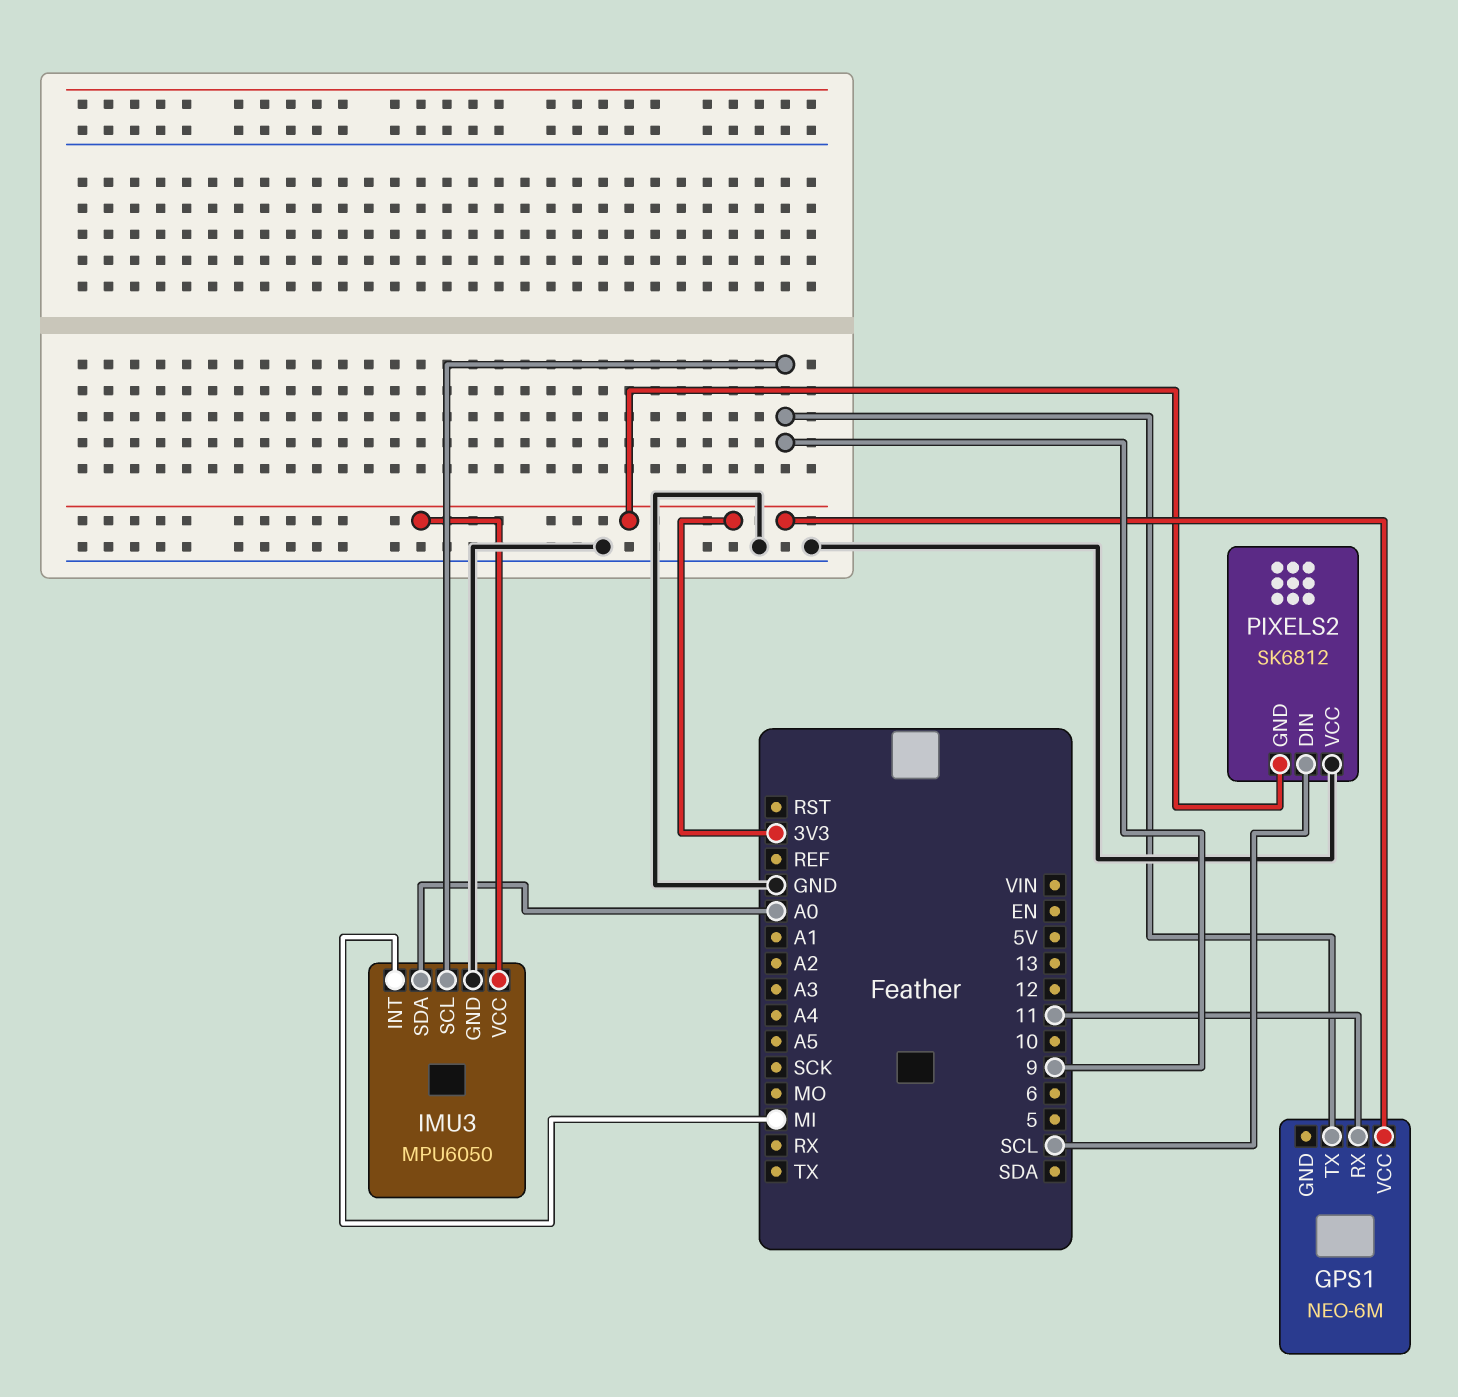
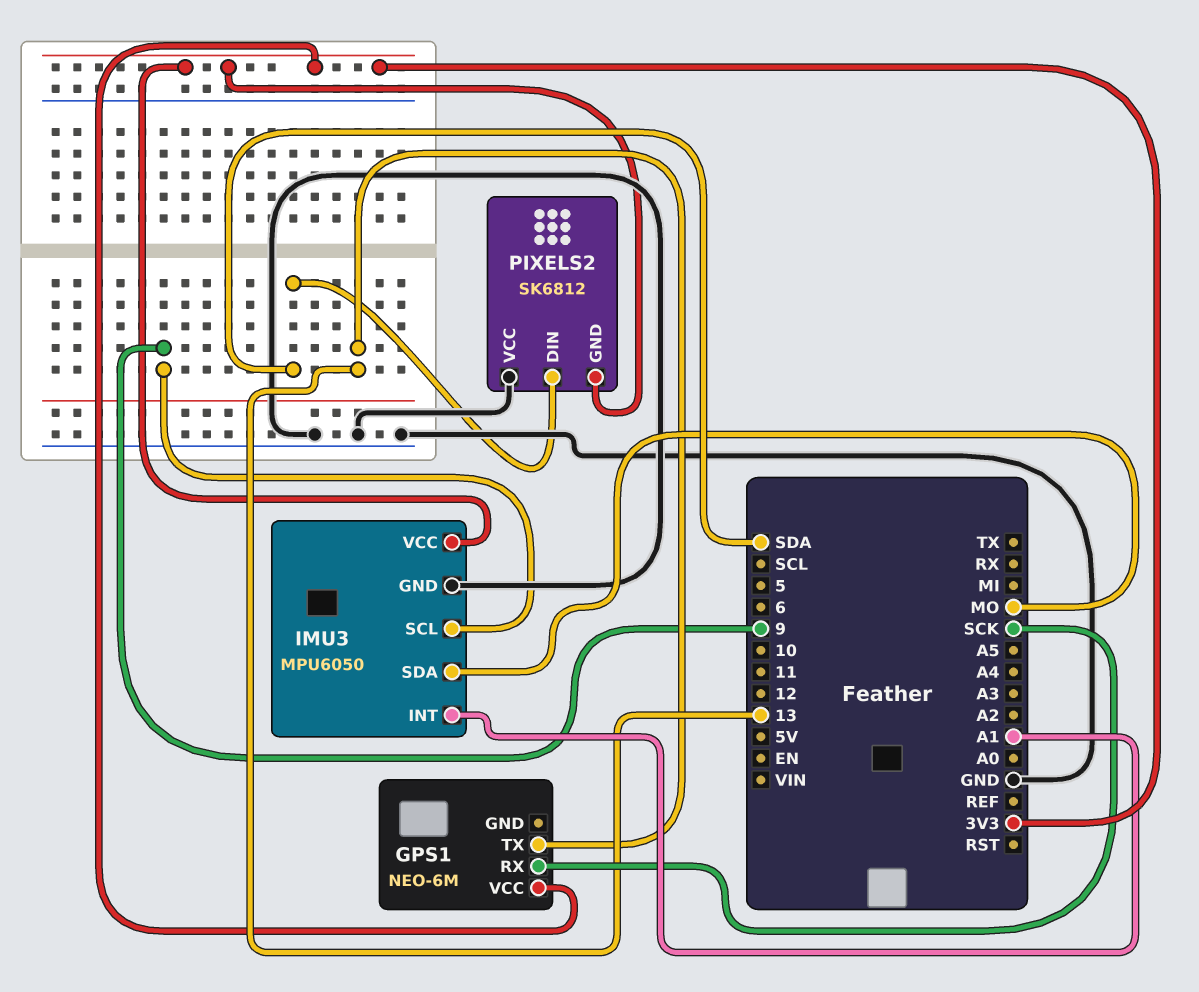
GPS1 pin RX: 11 -> SCK
GPS1 pin TX: 9 -> 13
IMU3 pin INT: MI -> A1
IMU3 pin SDA: A0 -> MO
PIXELS2 pin DIN: SCL -> SDA

